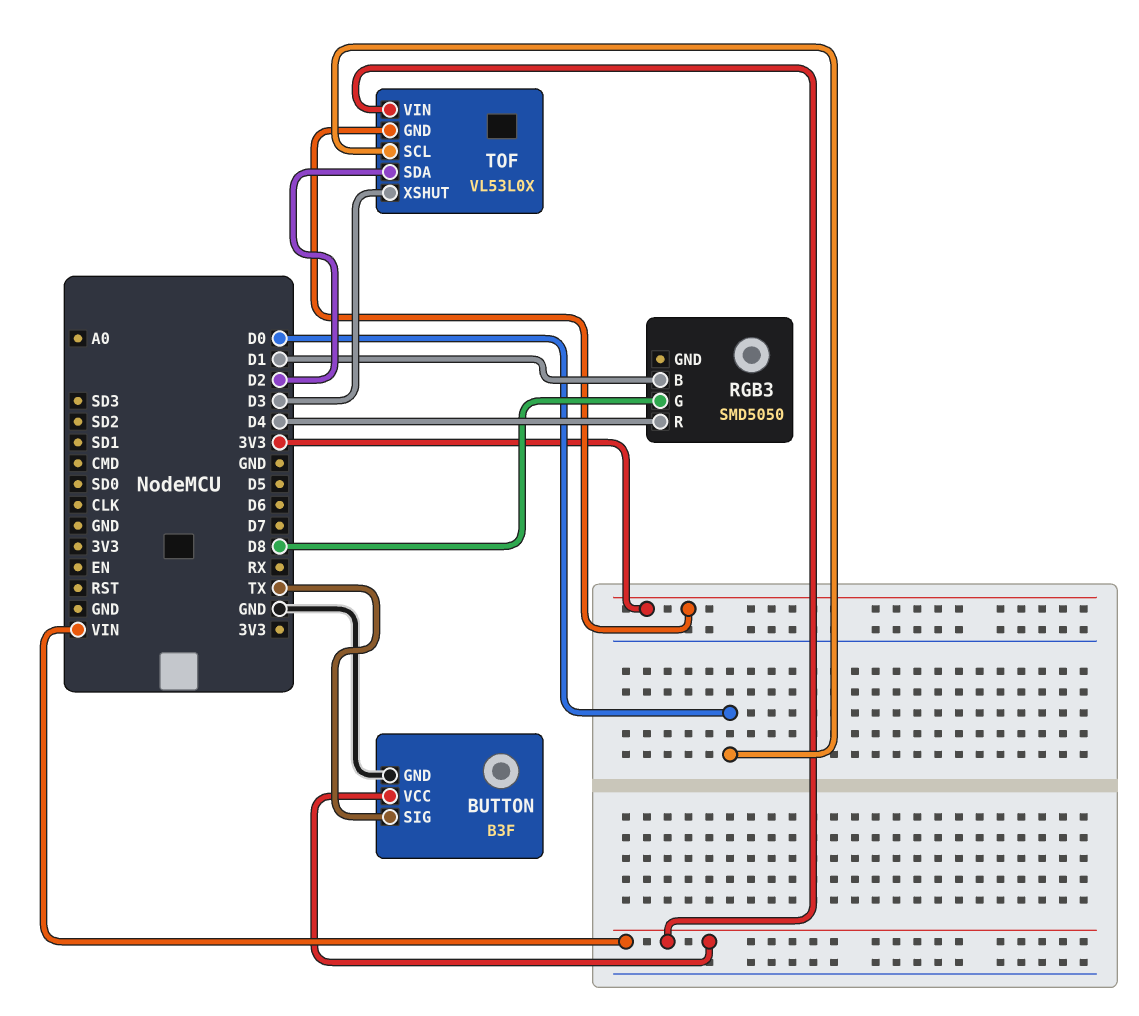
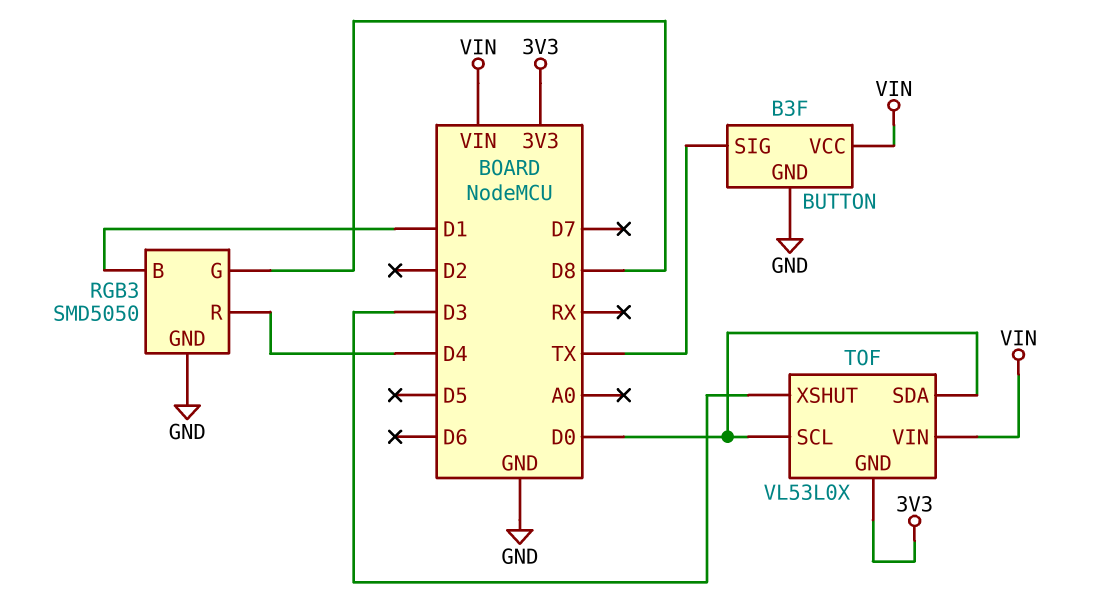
RGB3 pin GND: none -> GND
TOF pin SDA: D2 -> D0

